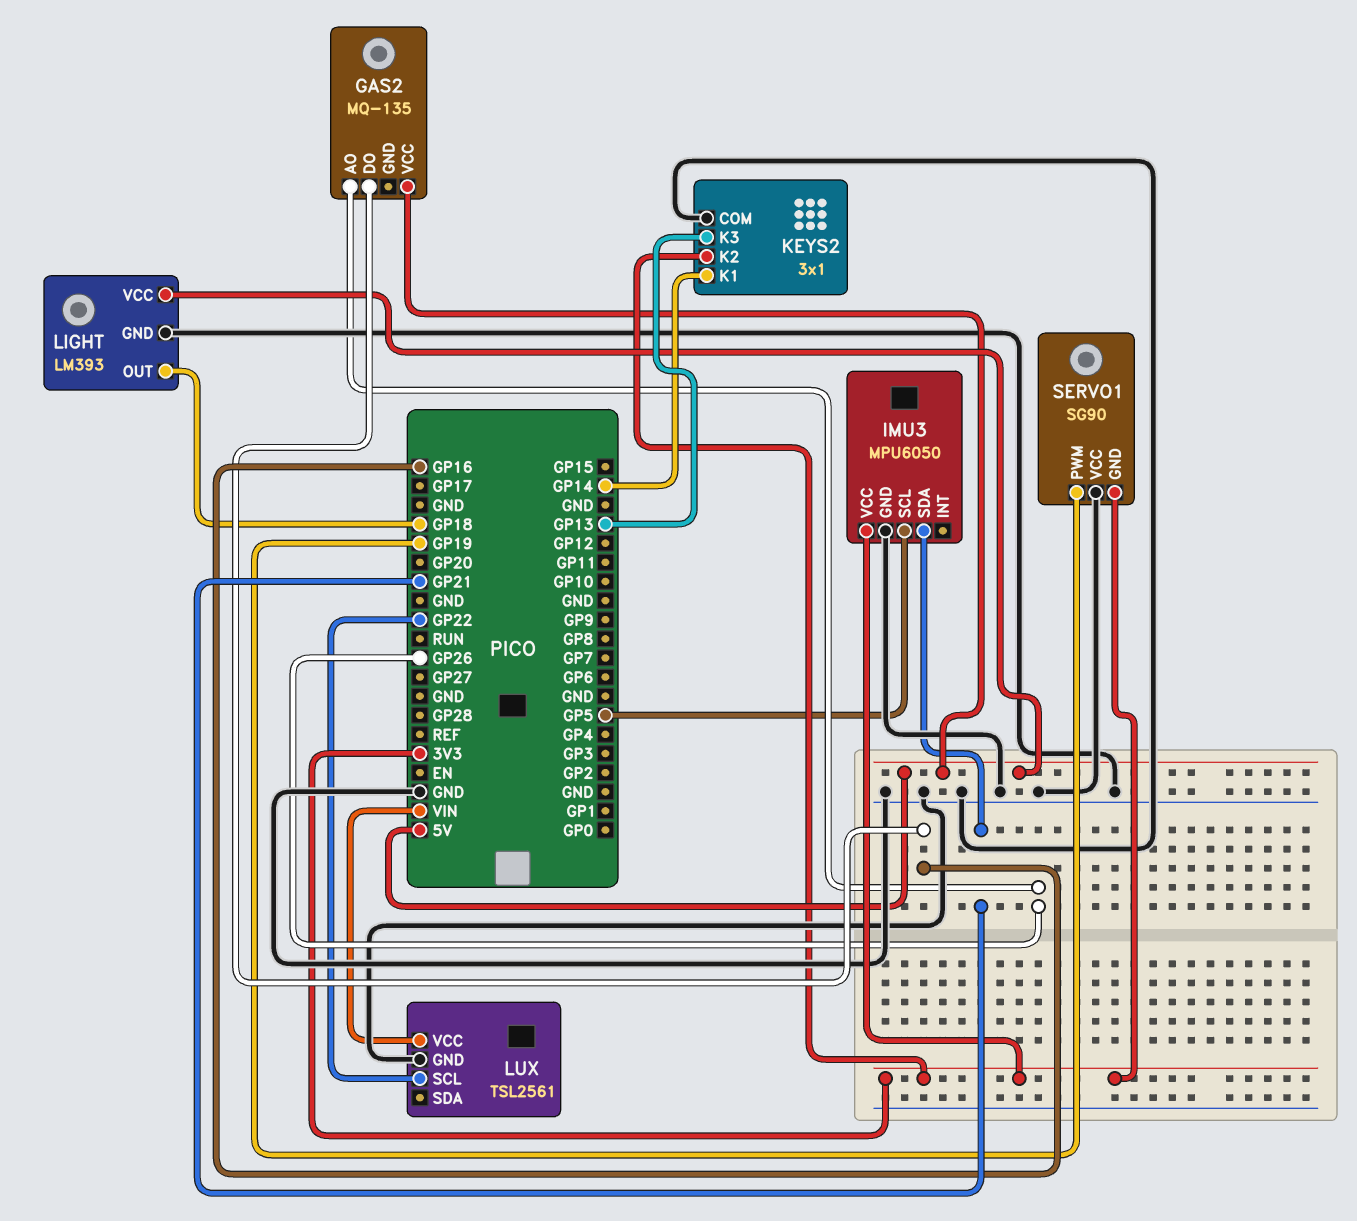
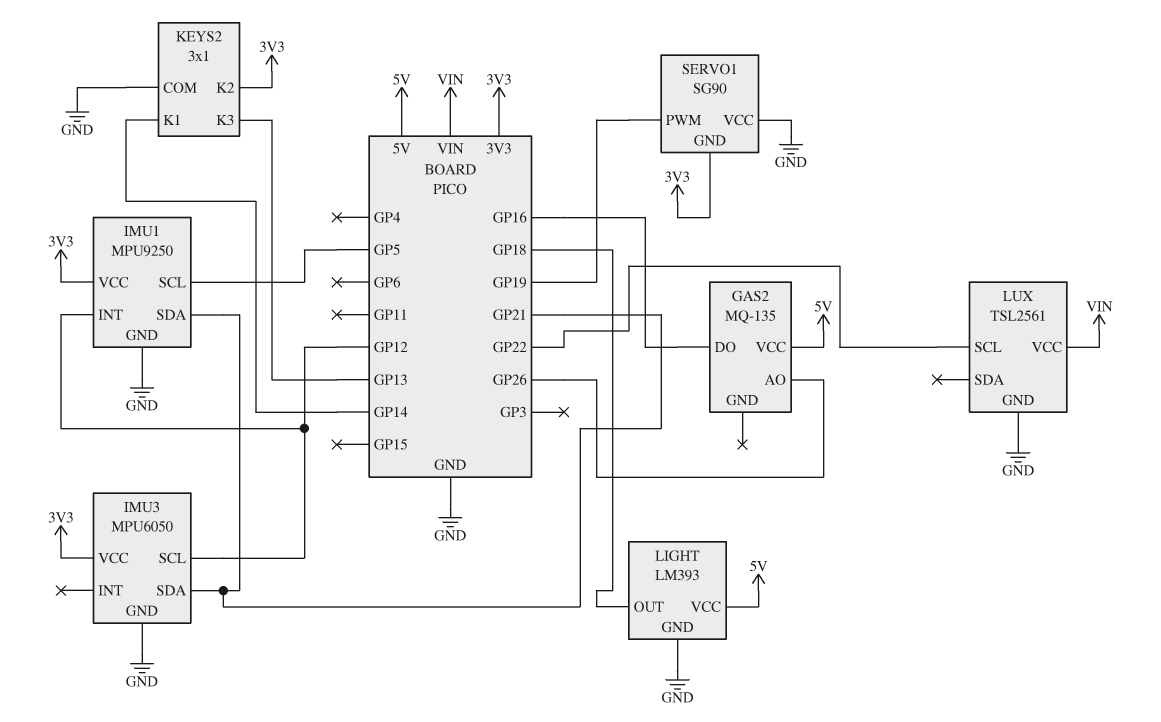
IMU1: none -> MPU9250
IMU1 pin GND: none -> GND
IMU1 pin INT: none -> GP12
IMU1 pin SCL: none -> GP5
IMU1 pin SDA: none -> GP21
IMU1 pin VCC: none -> 3V3
IMU3 pin SCL: GP5 -> GP12

